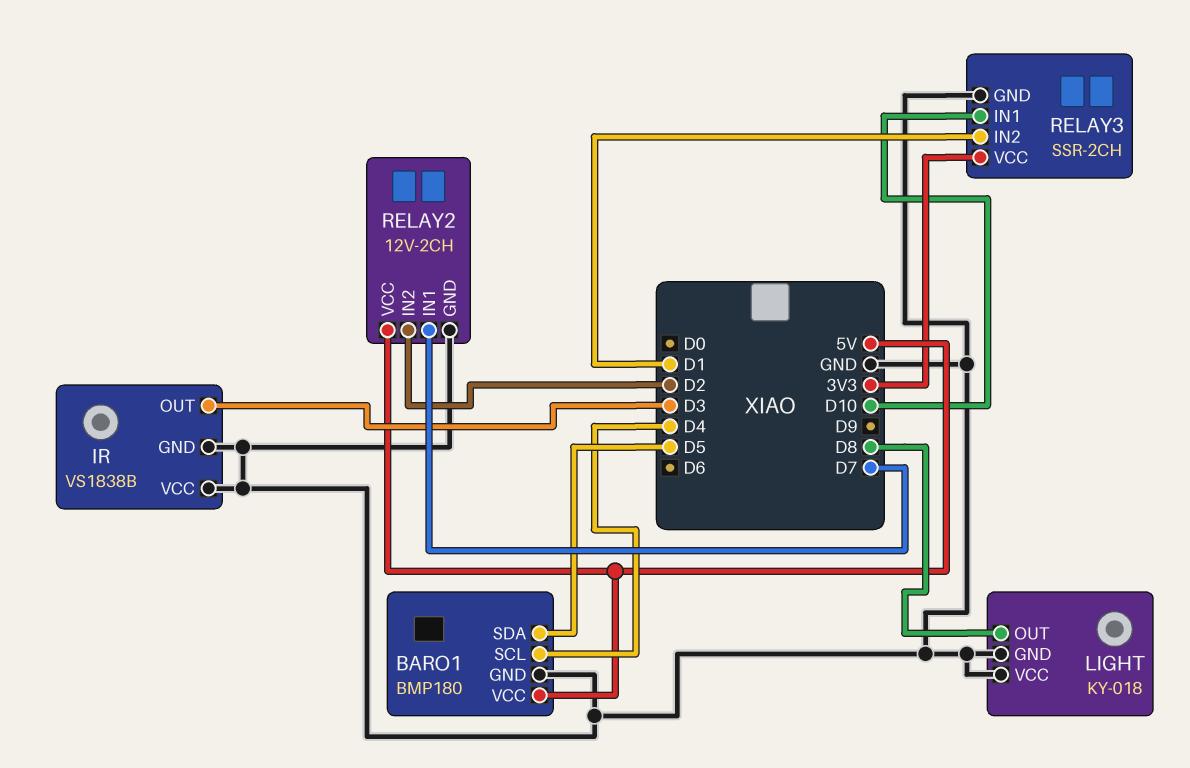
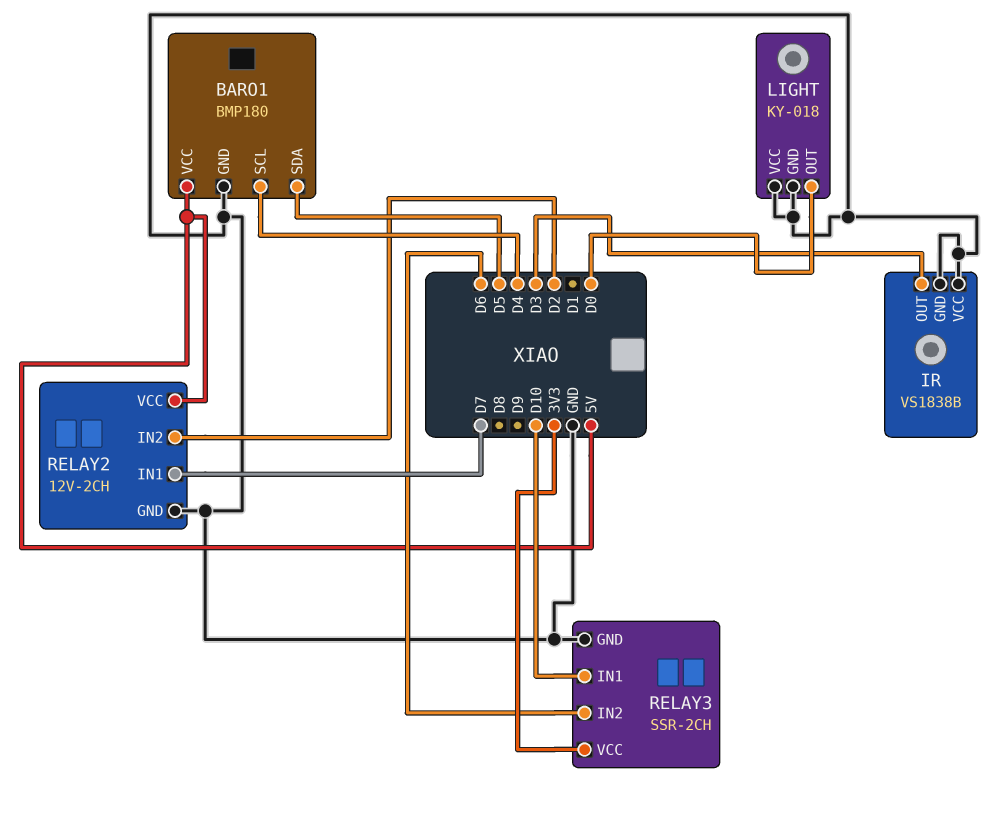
LIGHT pin OUT: D8 -> D0
RELAY3 pin IN2: D1 -> D6

